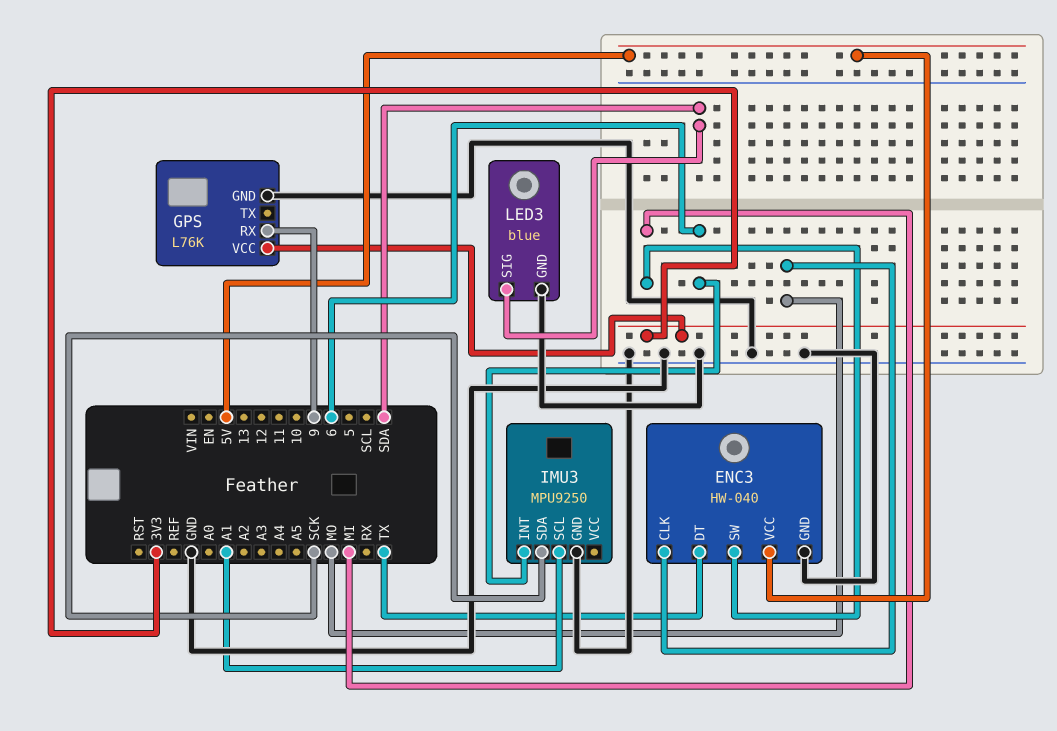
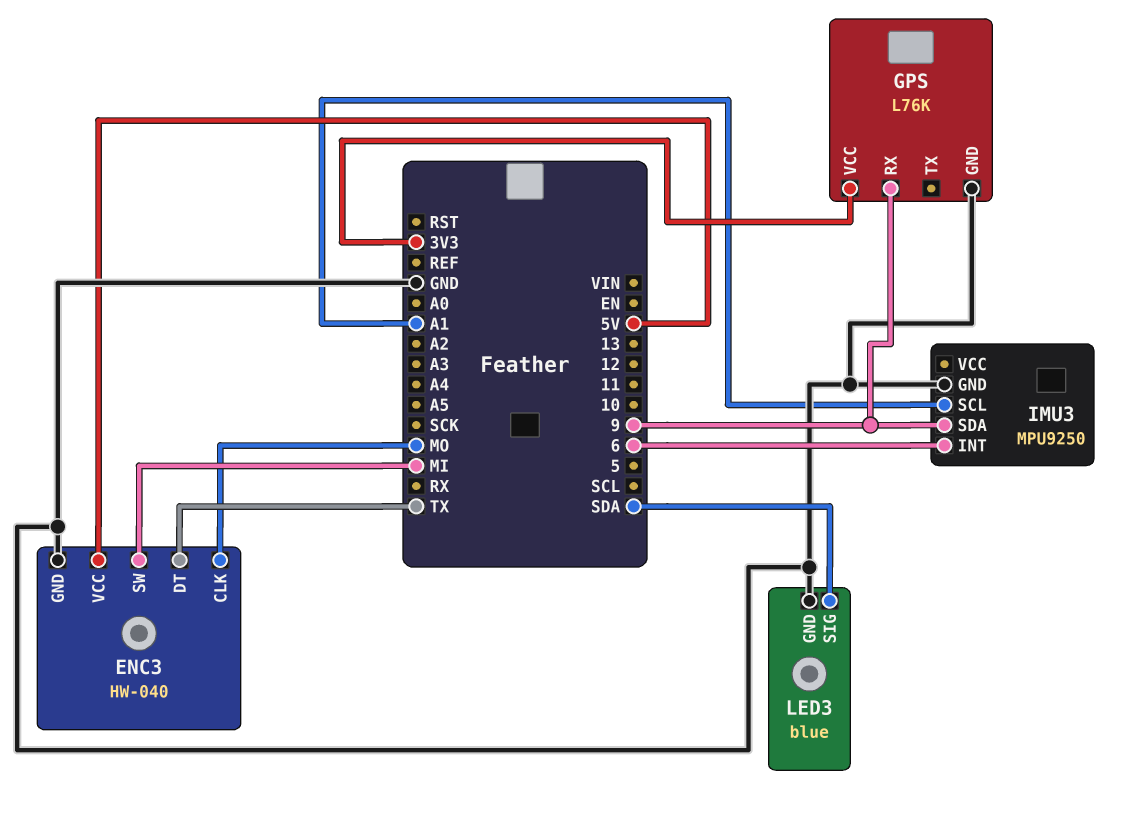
IMU3 pin SDA: SCK -> 9

